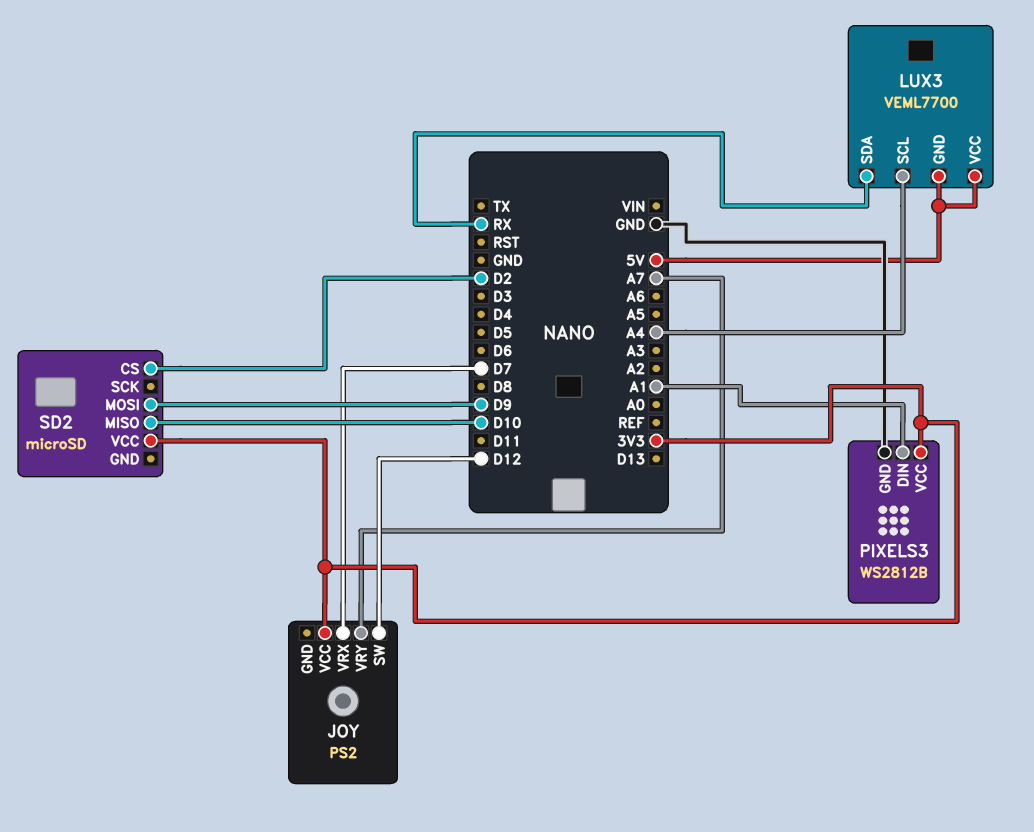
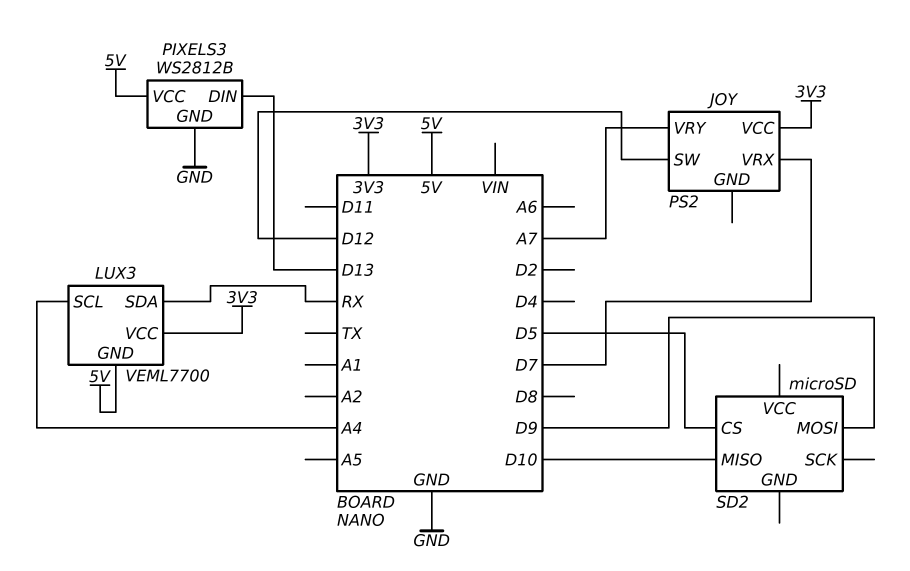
LUX3 pin VCC: 5V -> 3V3
PIXELS3 pin DIN: A1 -> D13
PIXELS3 pin VCC: 3V3 -> 5V
SD2 pin CS: D2 -> D5
SD2 pin VCC: 3V3 -> none

